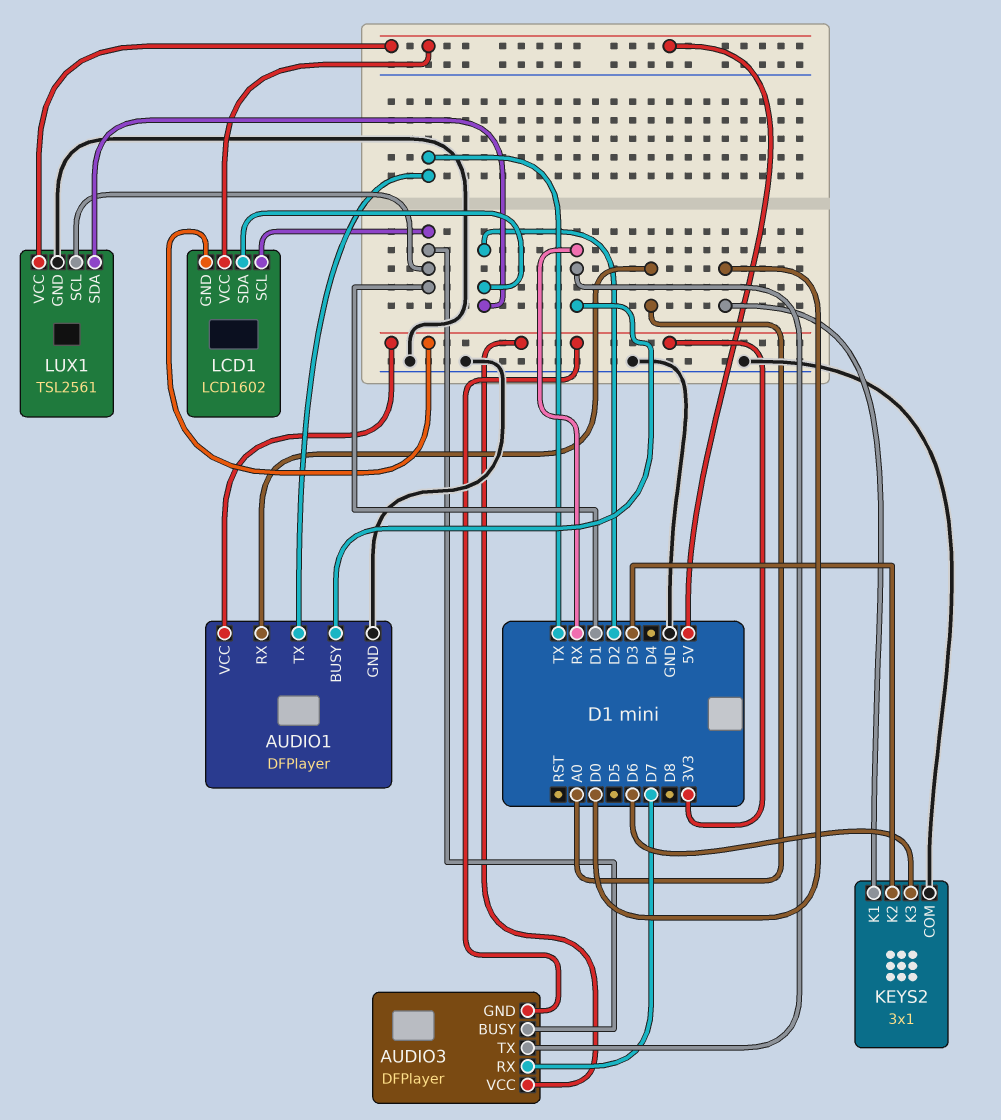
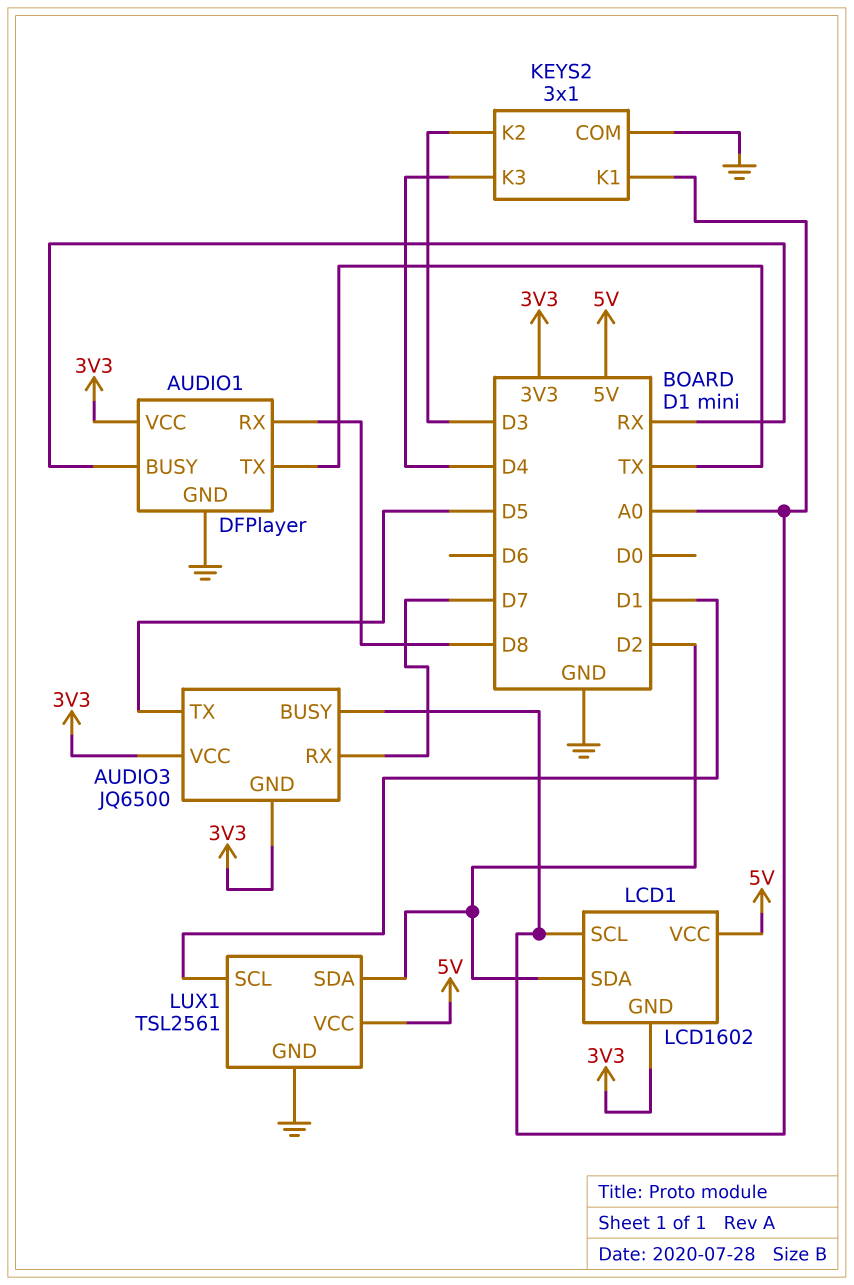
AUDIO1 pin RX: A0 -> D8
AUDIO3: DFPlayer -> JQ6500
AUDIO3 pin BUSY: D1 -> A0
AUDIO3 pin TX: RX -> D5
KEYS2 pin K1: D0 -> A0
KEYS2 pin K3: D6 -> D4
LCD1 pin SCL: D1 -> A0

